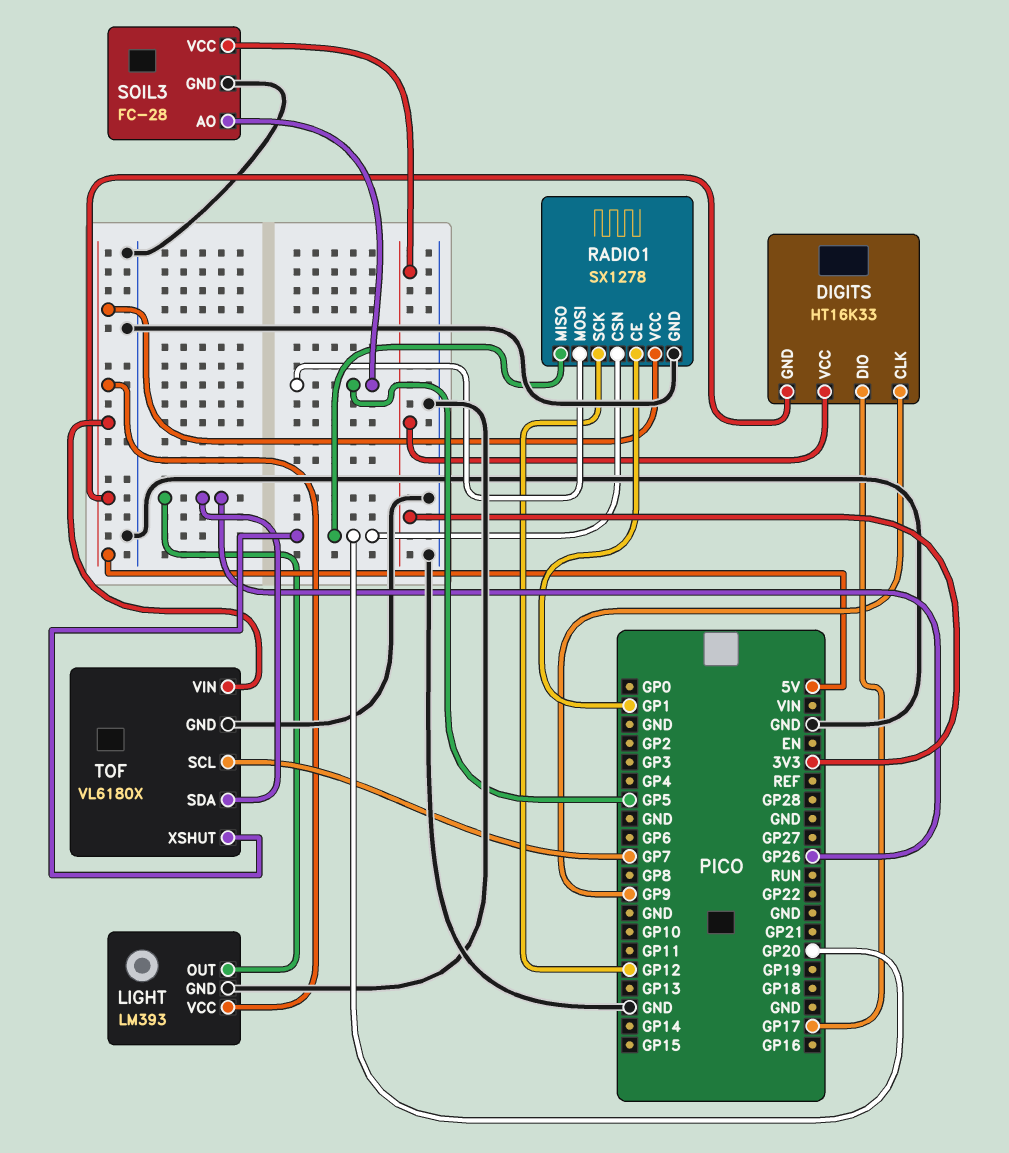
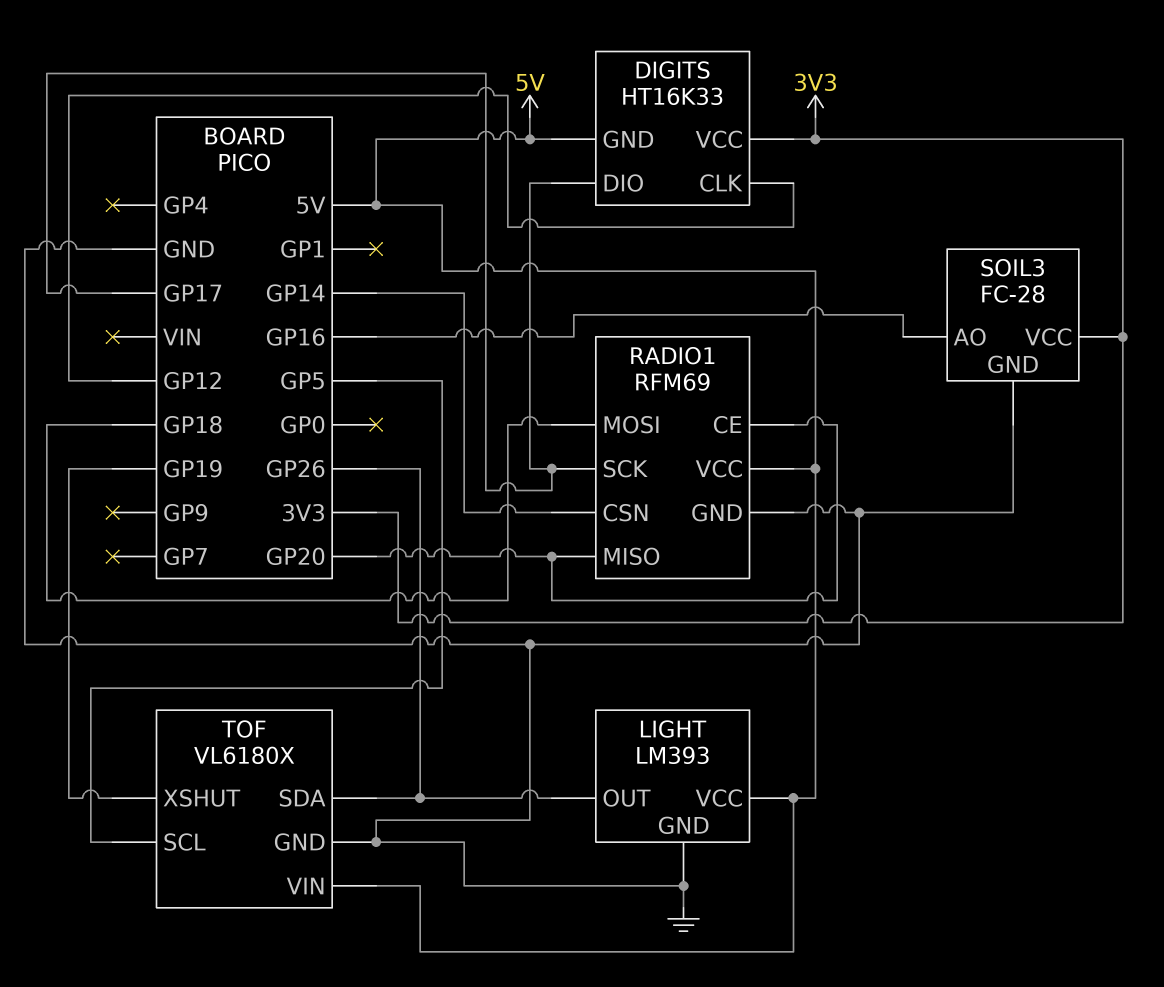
DIGITS pin CLK: GP9 -> GP12
RADIO1: SX1278 -> RFM69
RADIO1 pin CE: GP1 -> GP20
RADIO1 pin CSN: GP20 -> GP14
RADIO1 pin MOSI: GP5 -> GP18
RADIO1 pin SCK: GP12 -> GP17
SOIL3 pin AO: GP5 -> GP16
TOF pin SCL: GP7 -> GP5
TOF pin XSHUT: GP20 -> GP19

